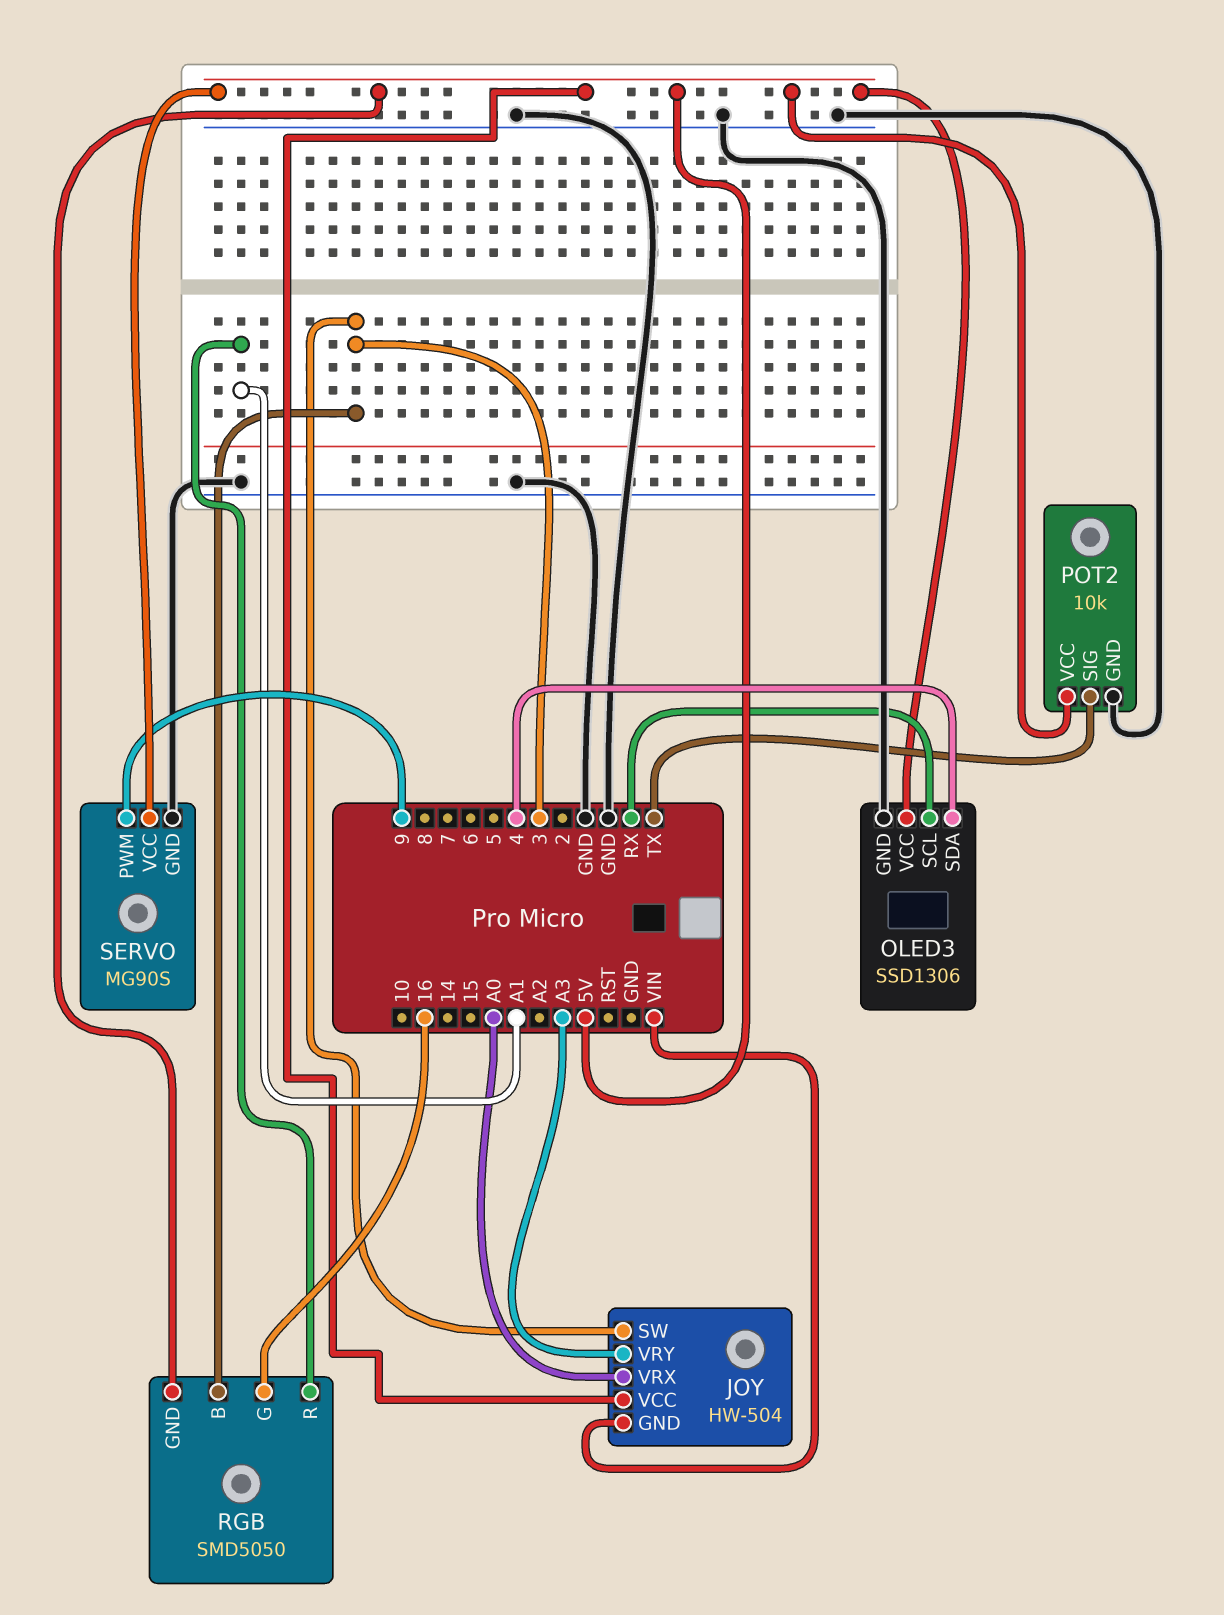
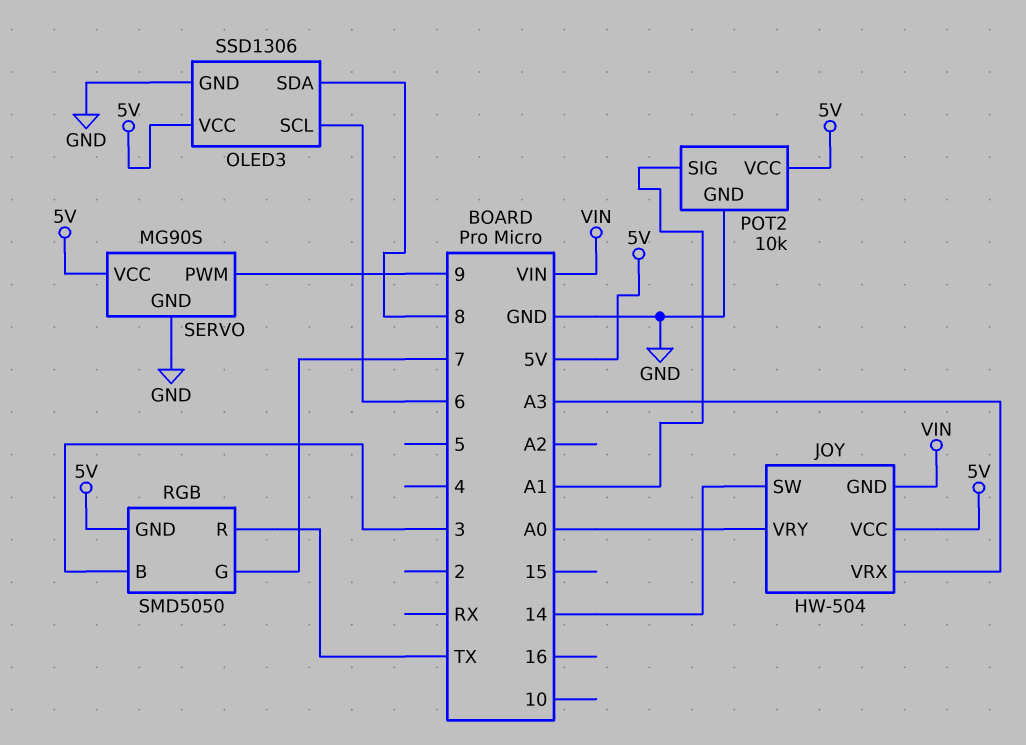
JOY pin SW: 3 -> 14
JOY pin VRX: A0 -> A3
JOY pin VRY: A3 -> A0
OLED3 pin SCL: RX -> 6
OLED3 pin SDA: 4 -> 8
POT2 pin SIG: TX -> A1
RGB pin G: 16 -> 7
RGB pin R: A1 -> TX

